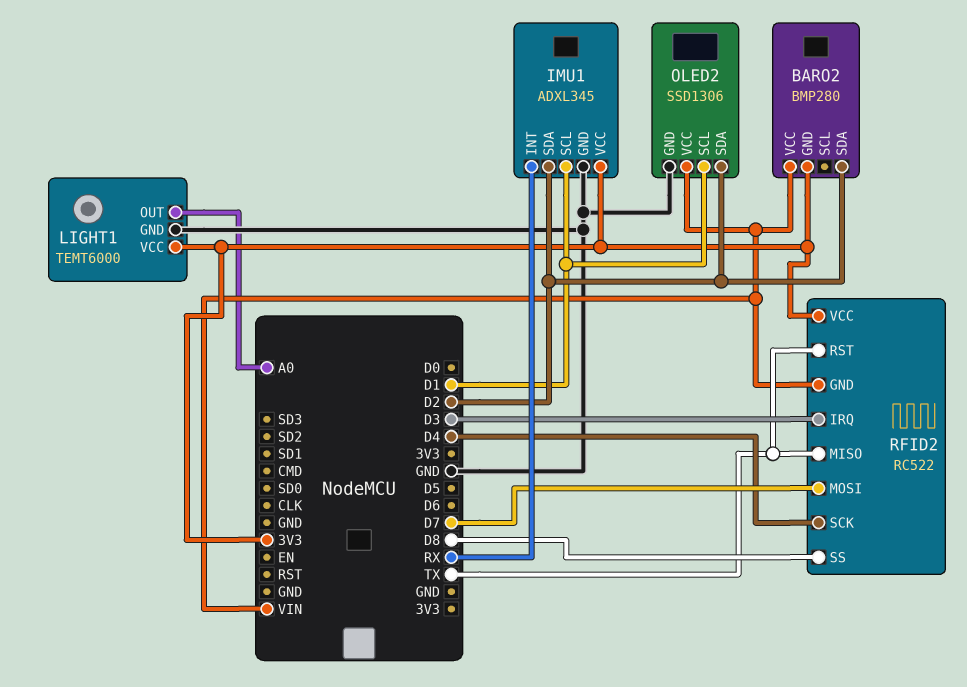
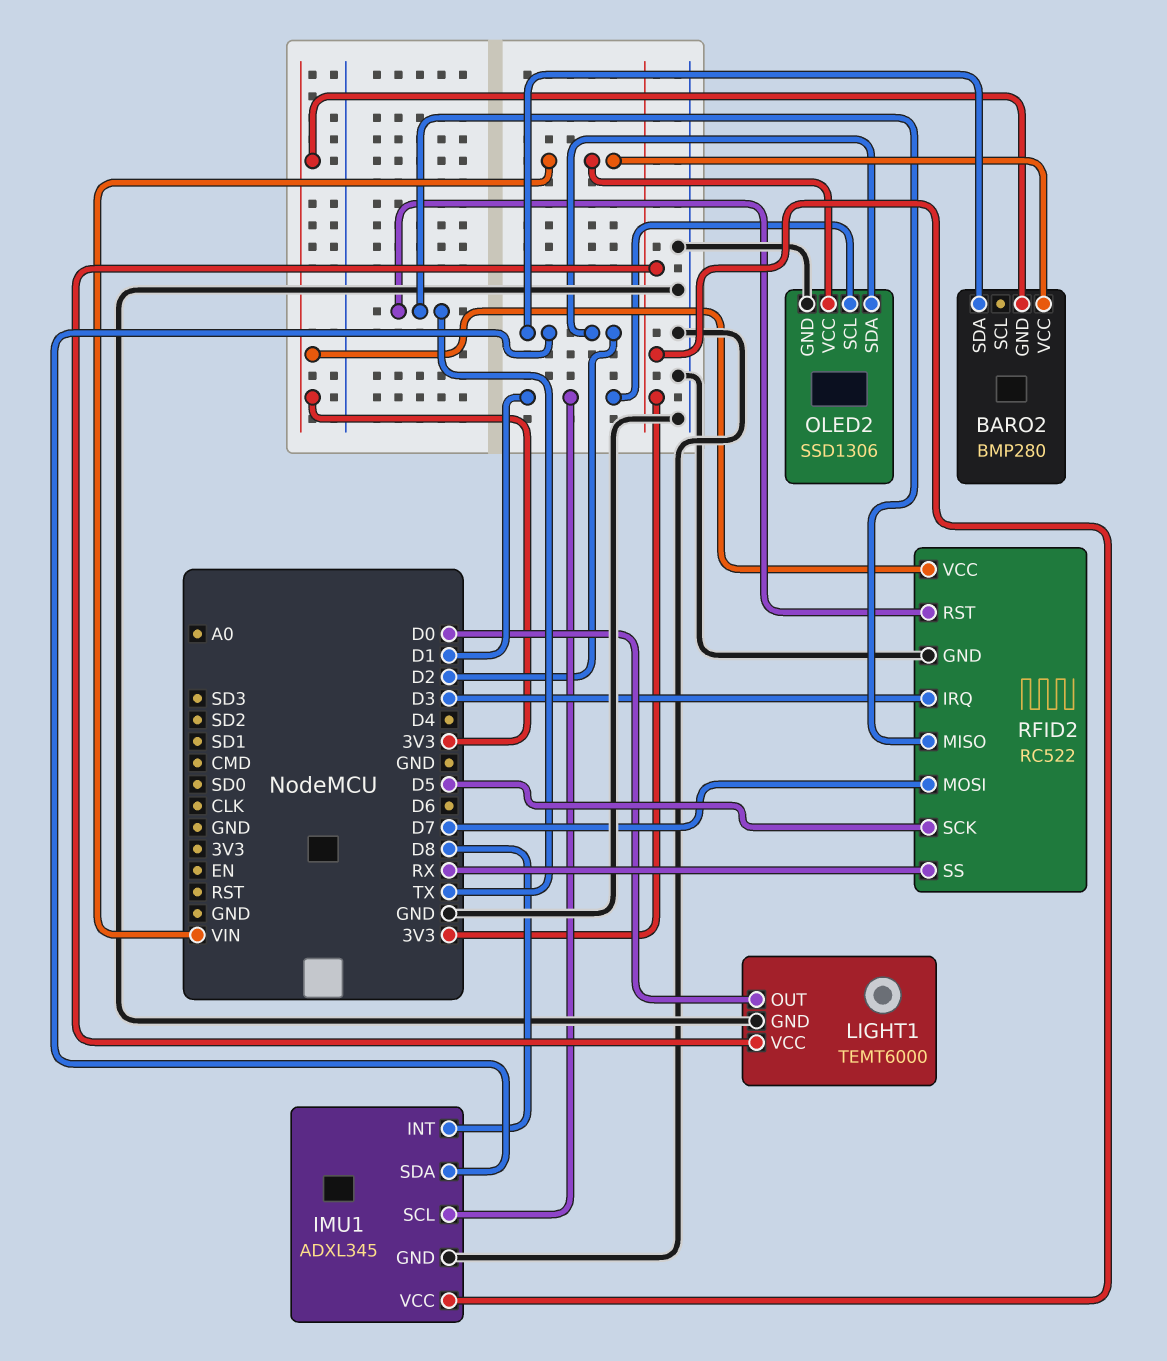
IMU1 pin INT: RX -> D8
LIGHT1 pin OUT: A0 -> D0
RFID2 pin GND: VIN -> GND
RFID2 pin SCK: D4 -> D5
RFID2 pin SS: D8 -> RX

